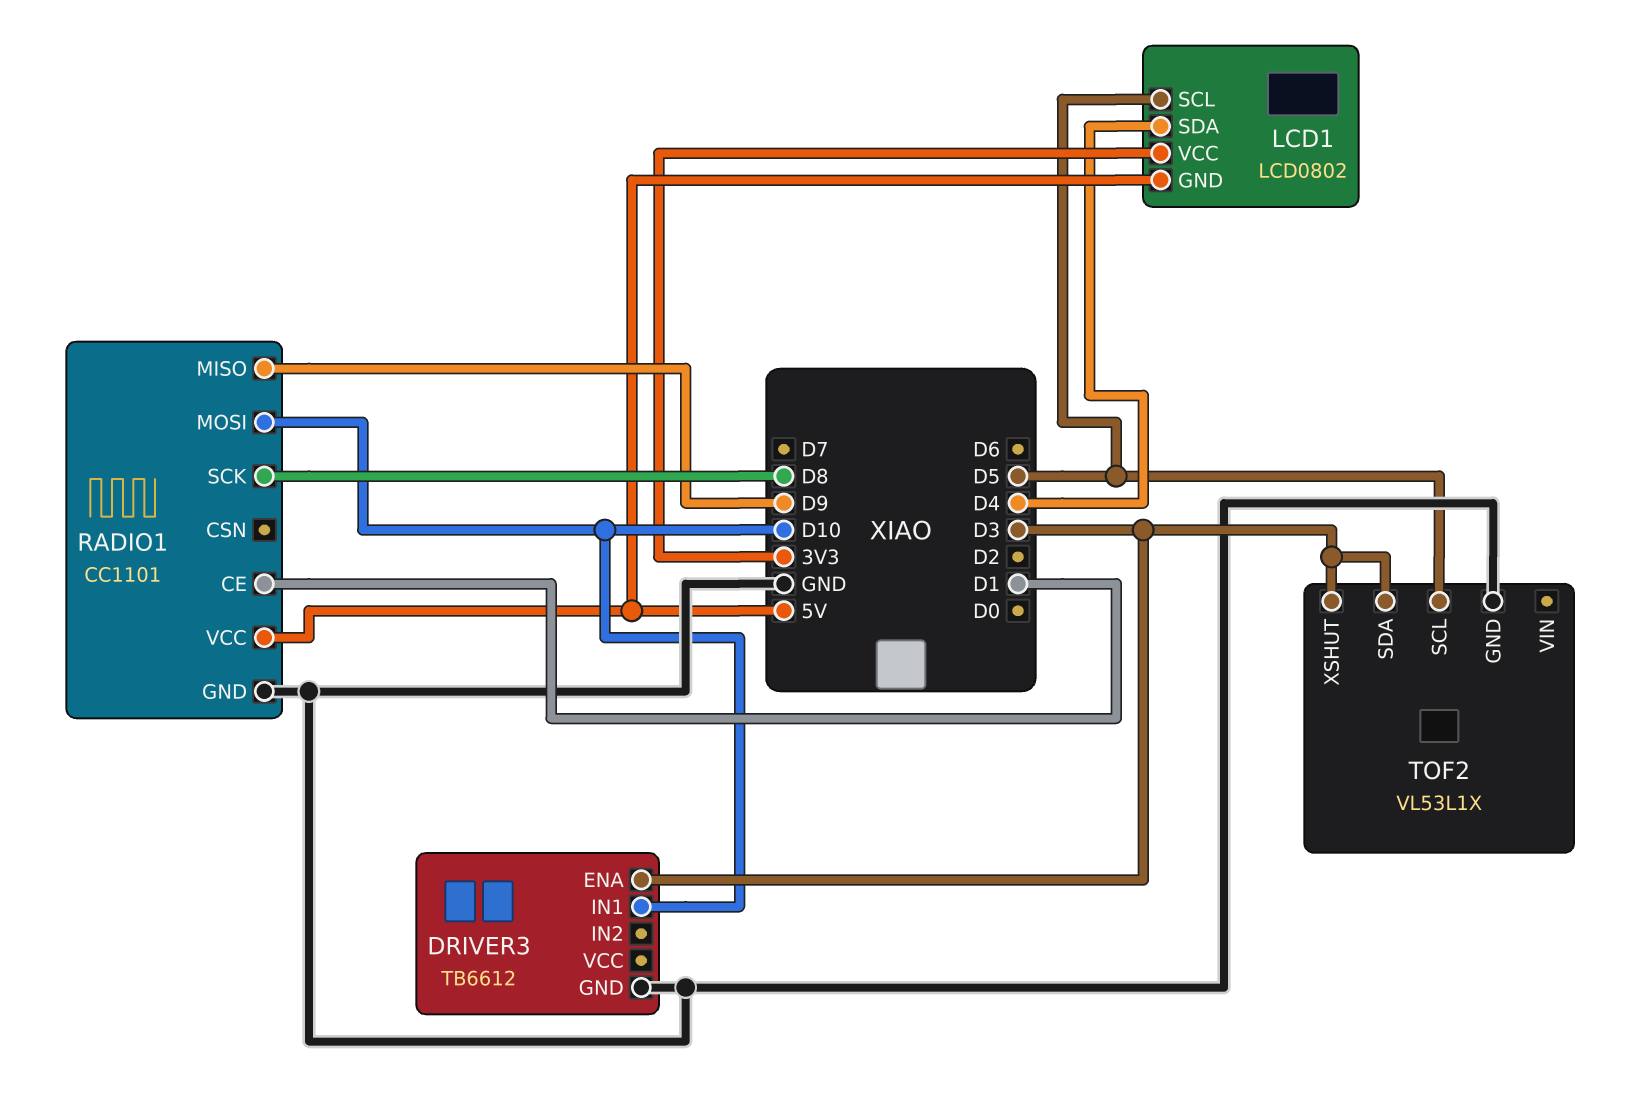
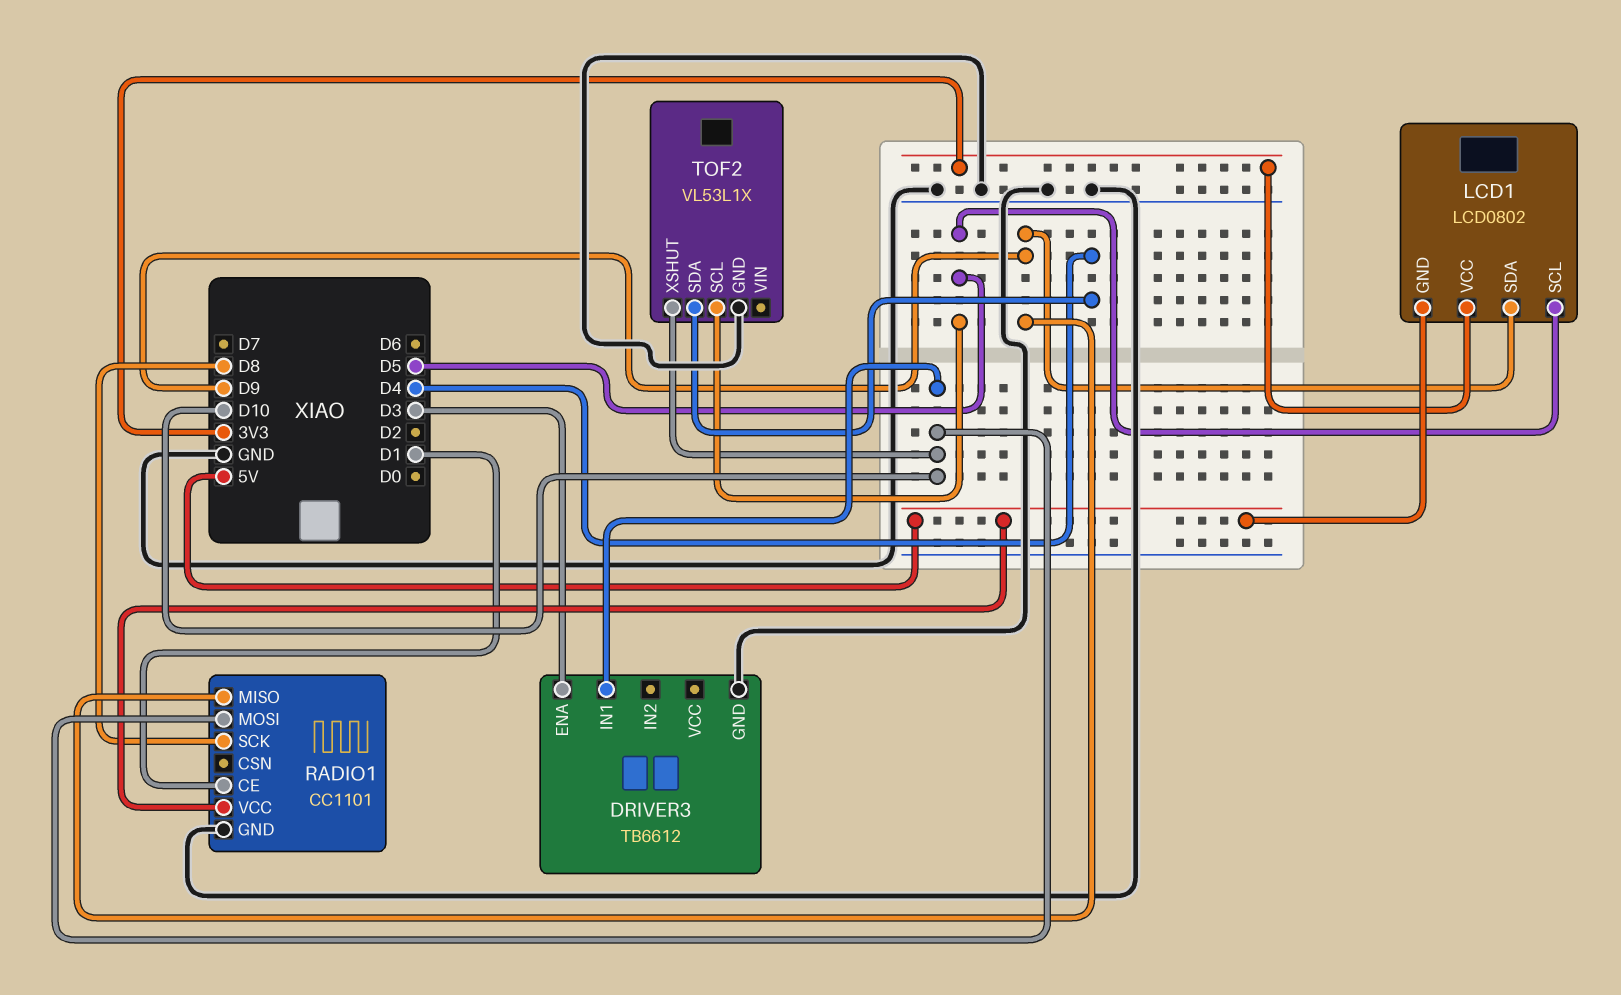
LCD1 pin SDA: D4 -> D9
TOF2 pin SDA: D3 -> D4
TOF2 pin XSHUT: D3 -> D10

